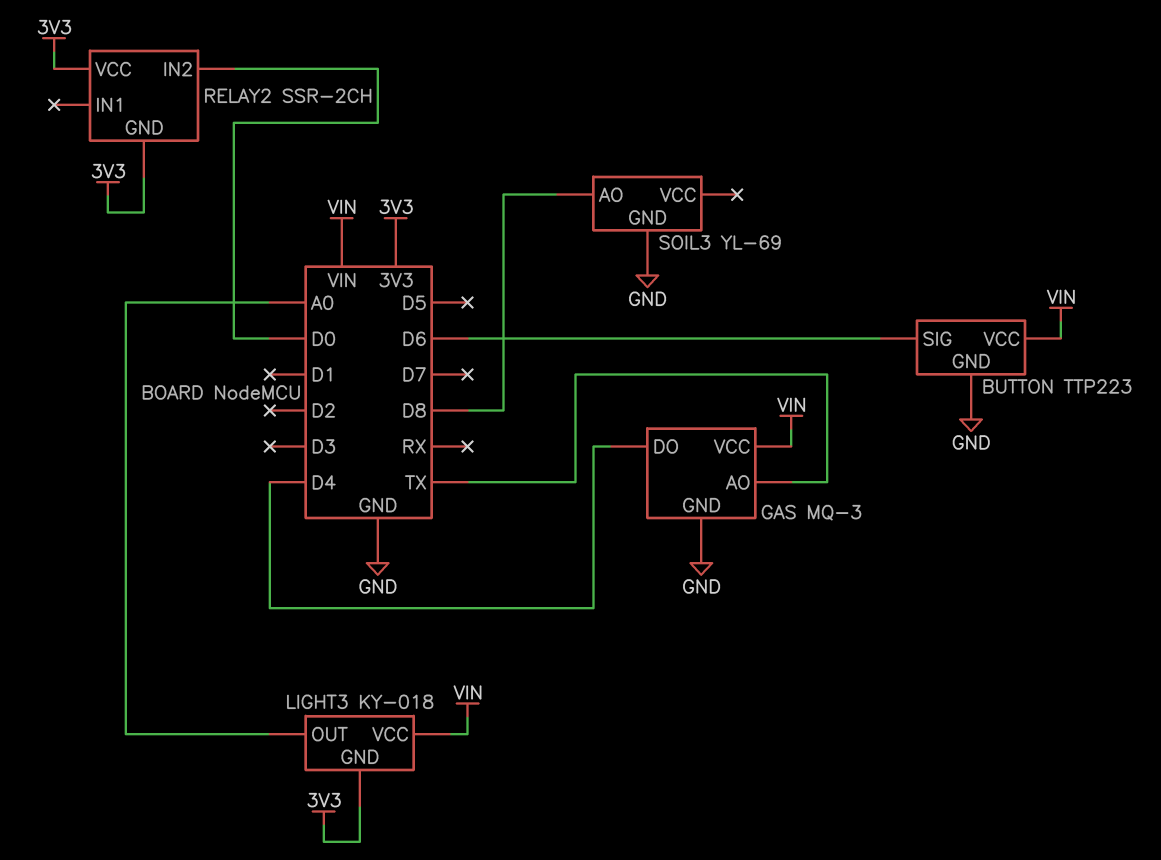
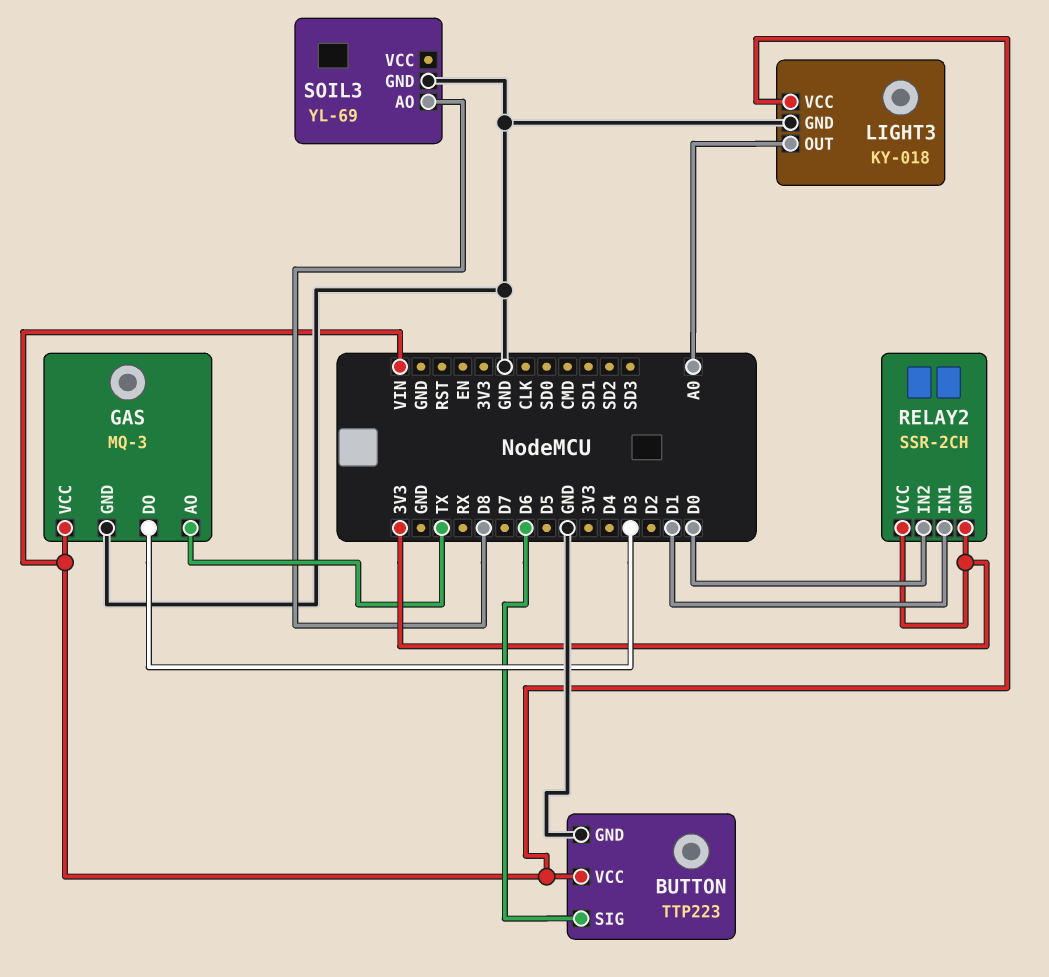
GAS pin DO: D4 -> D3
LIGHT3 pin GND: 3V3 -> GND
RELAY2 pin IN1: none -> D1

